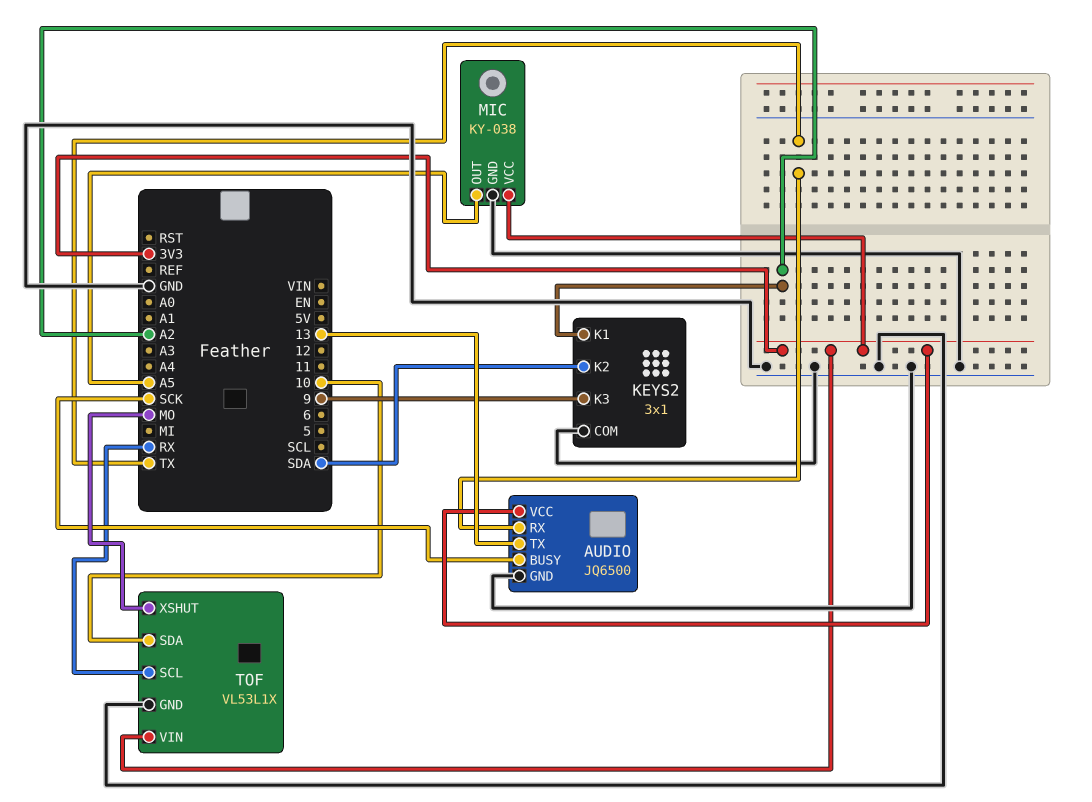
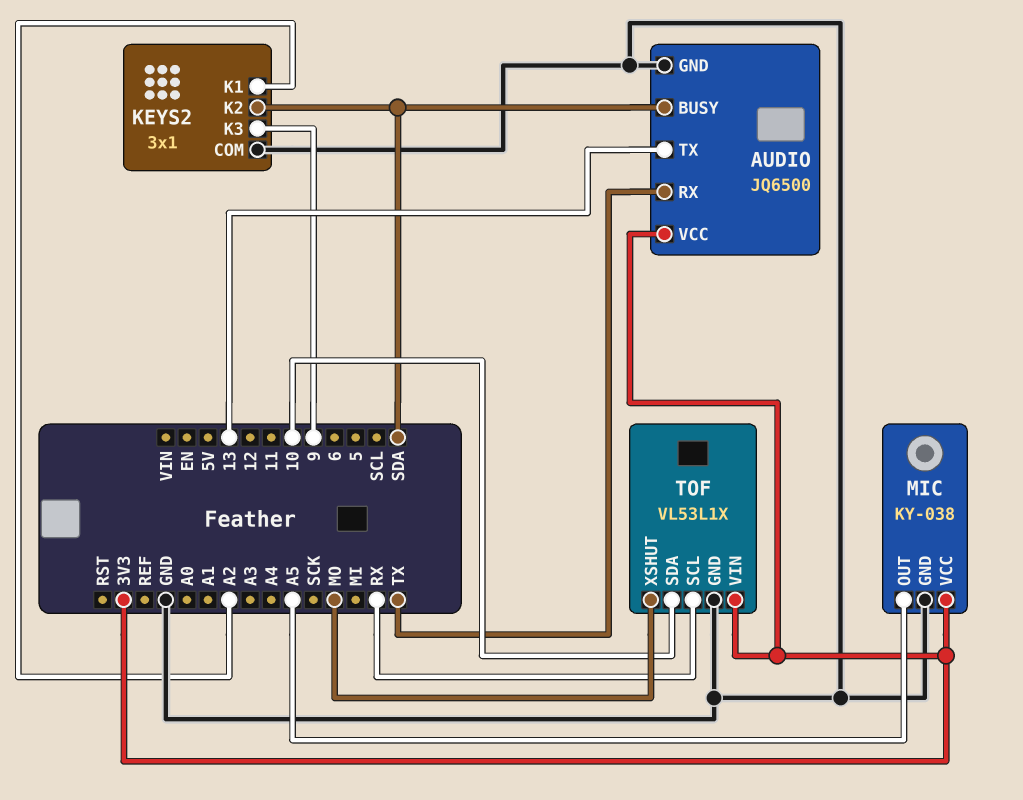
AUDIO pin BUSY: SCK -> SDA

